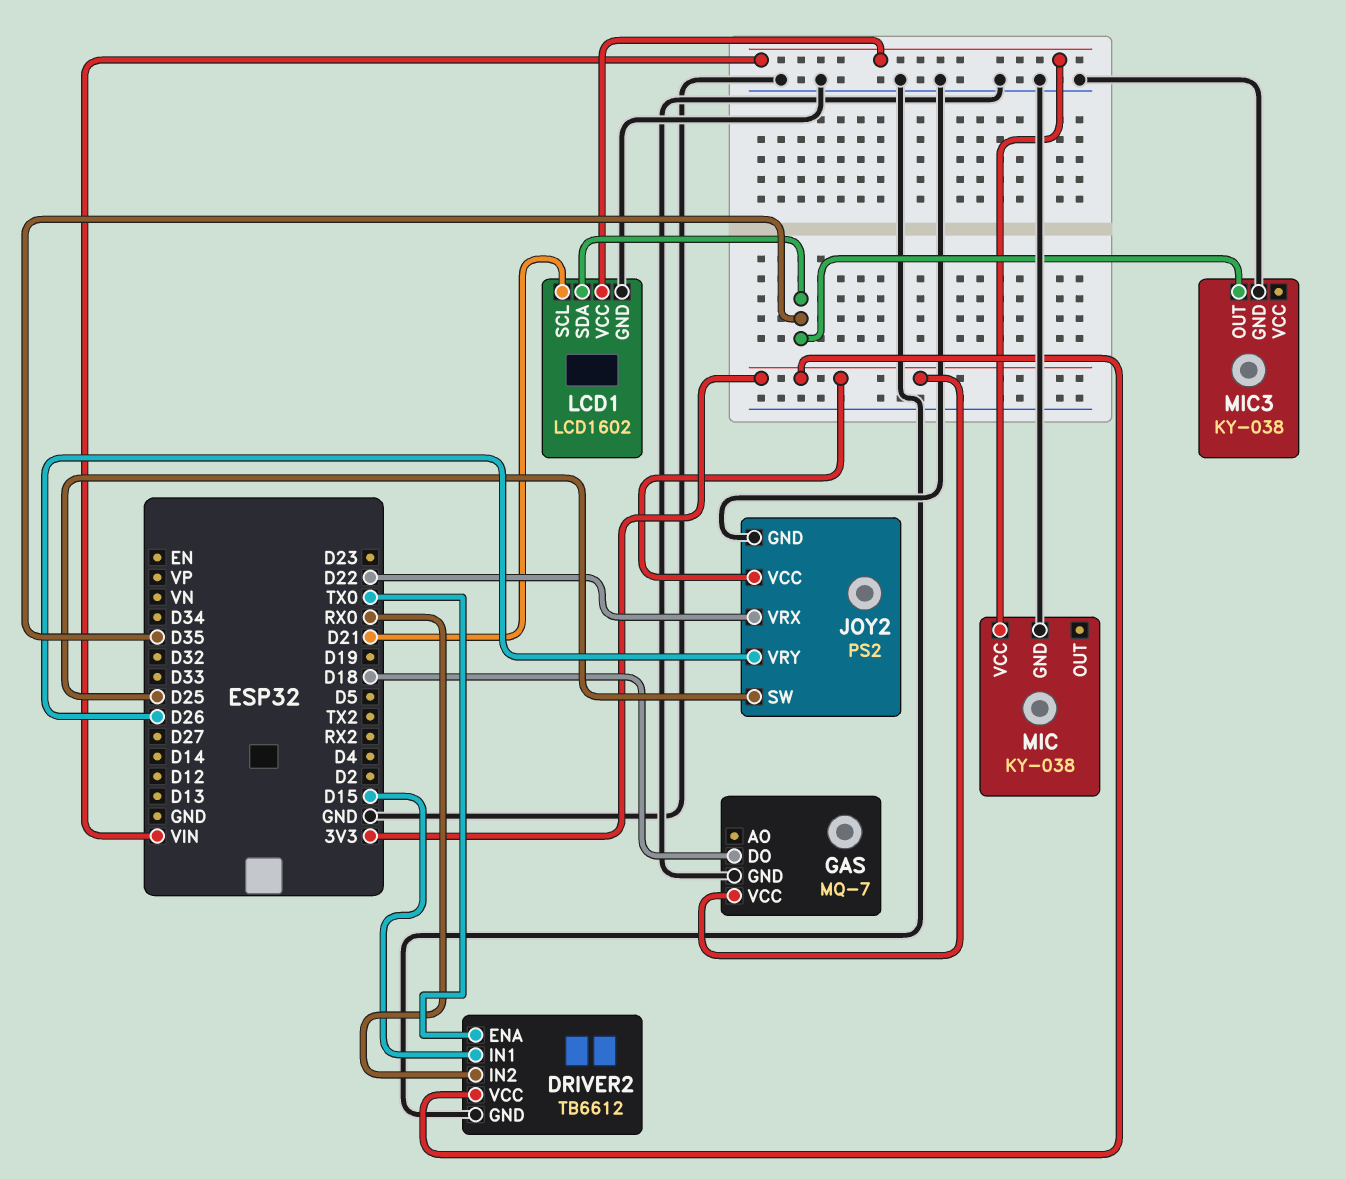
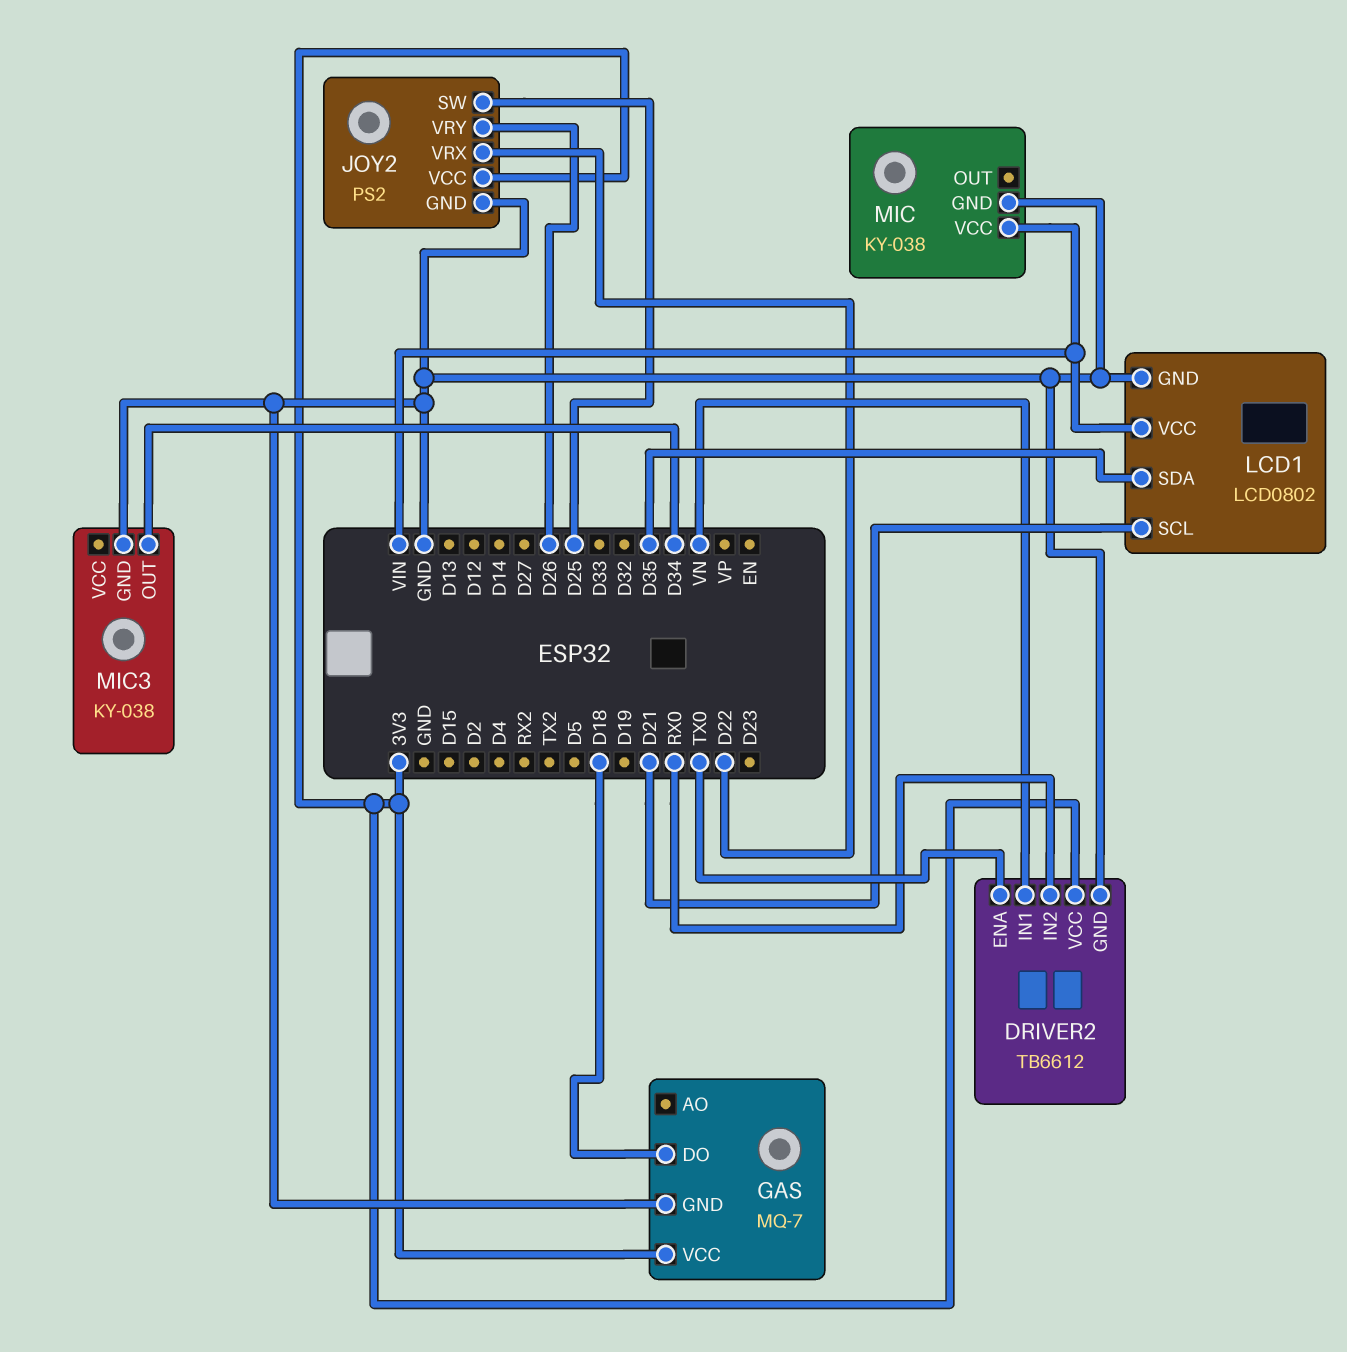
DRIVER2 pin IN1: D15 -> VN
LCD1: LCD1602 -> LCD0802
MIC3 pin OUT: D35 -> D34

